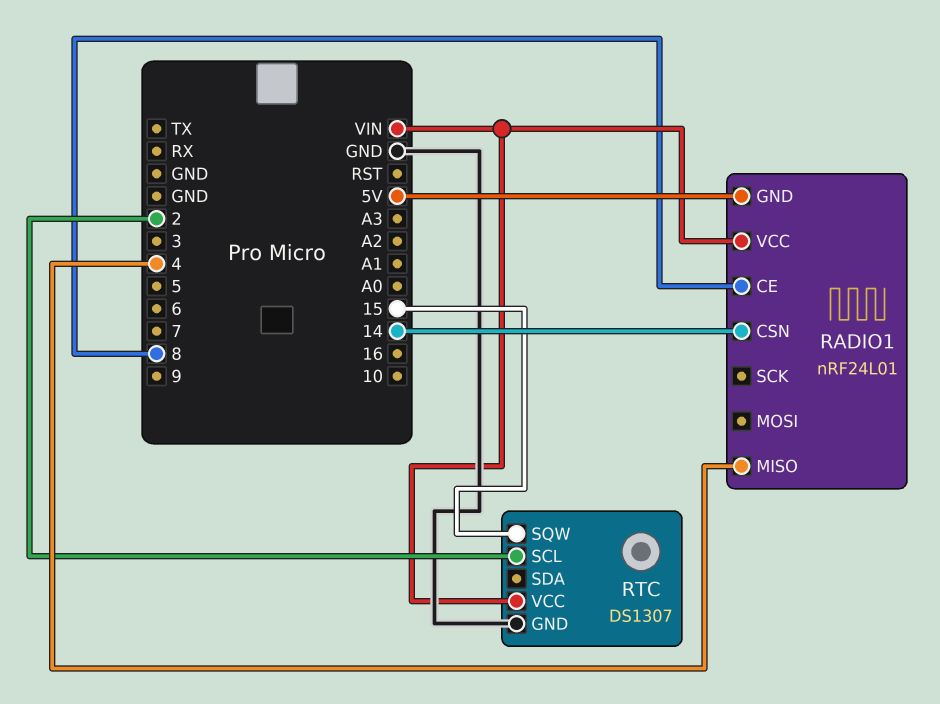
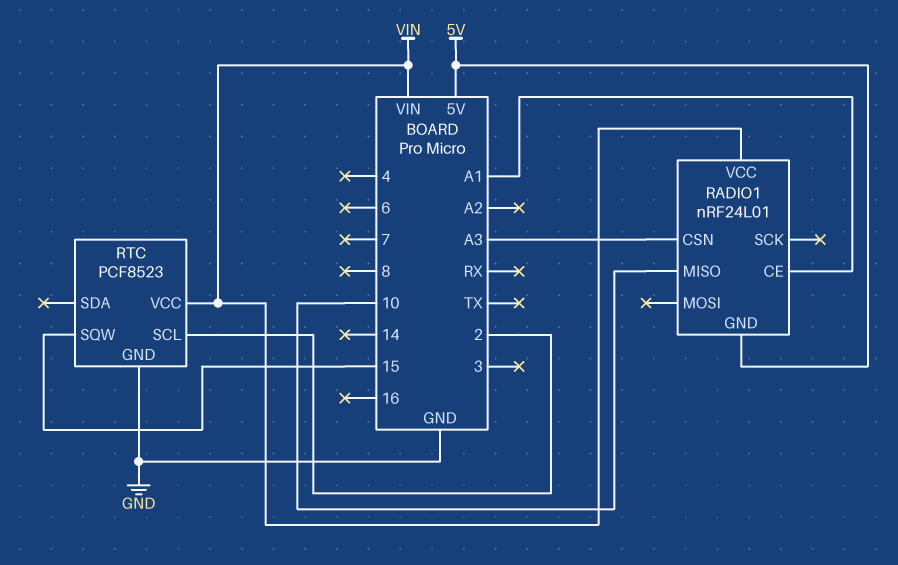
RADIO1 pin CE: 8 -> A1
RADIO1 pin CSN: 14 -> A3
RADIO1 pin MISO: 4 -> 10
RTC: DS1307 -> PCF8523

